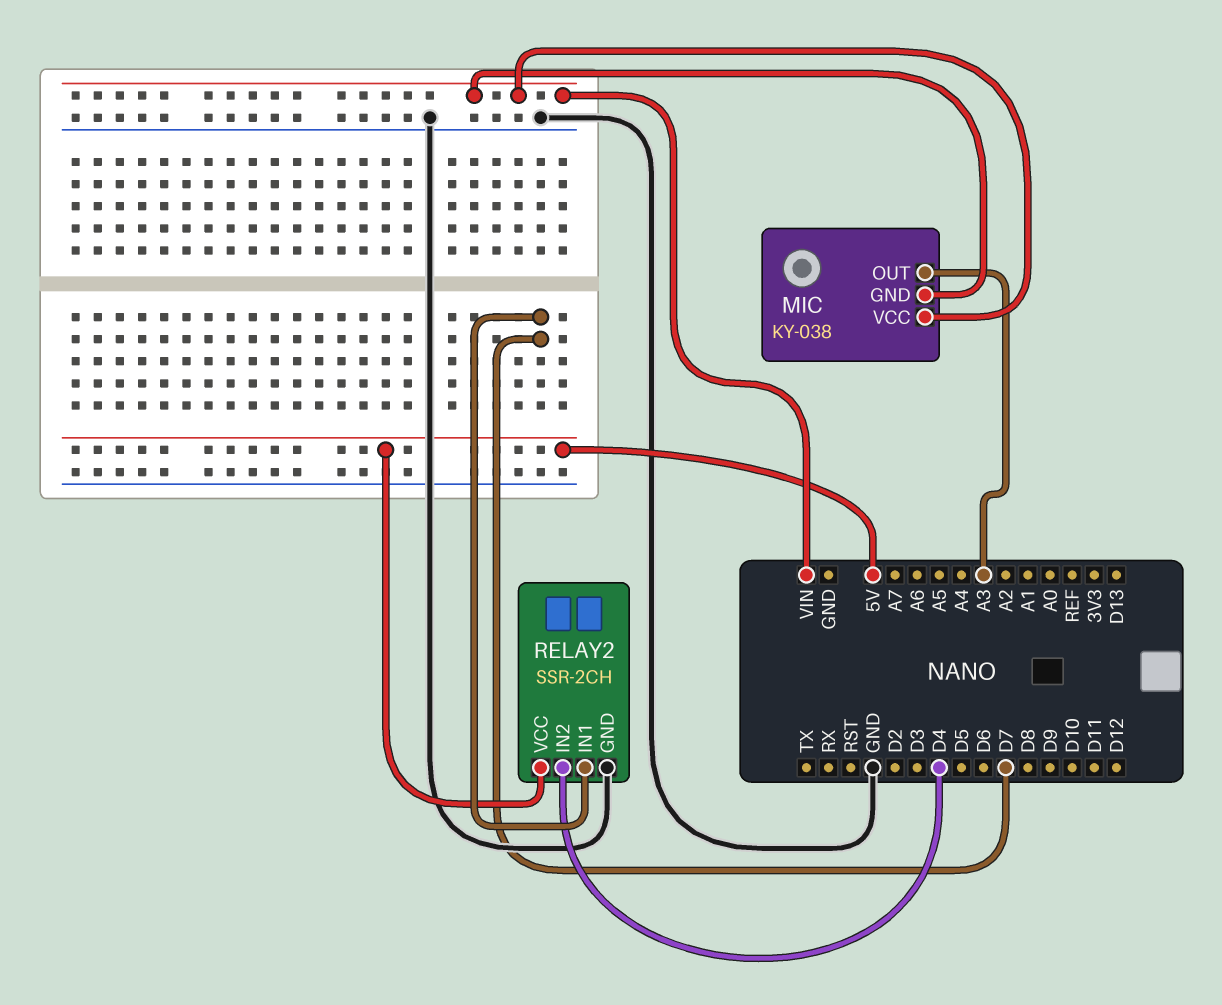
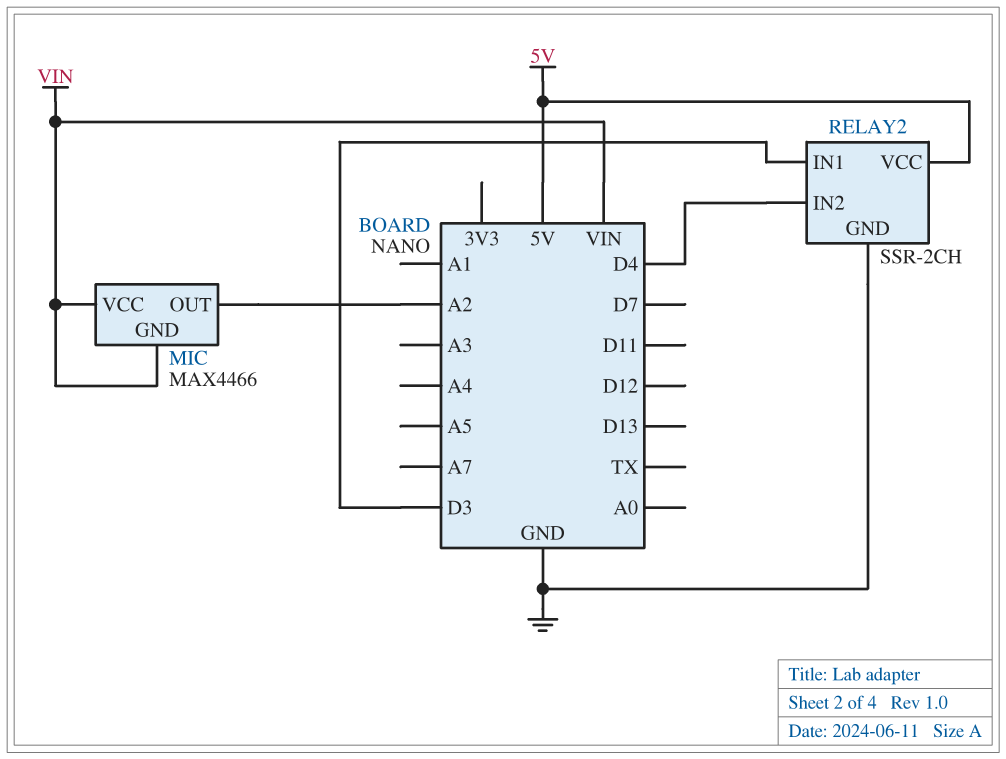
MIC: KY-038 -> MAX4466
MIC pin OUT: A3 -> A2
RELAY2 pin IN1: D7 -> D3

